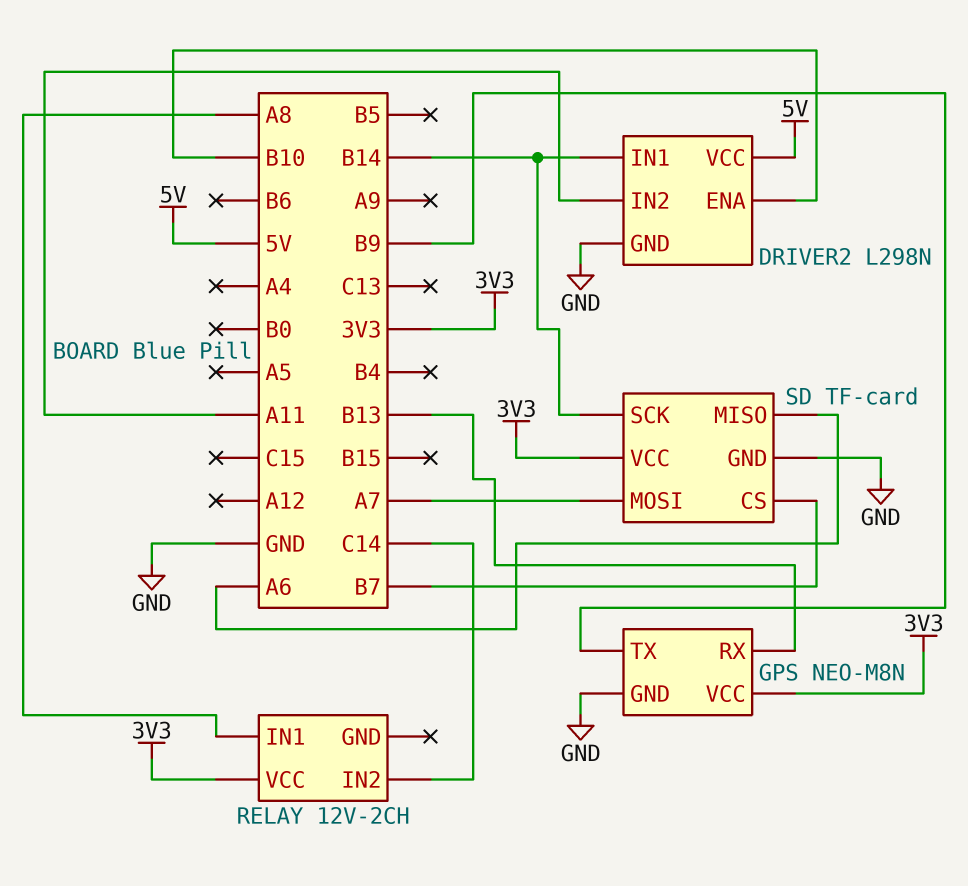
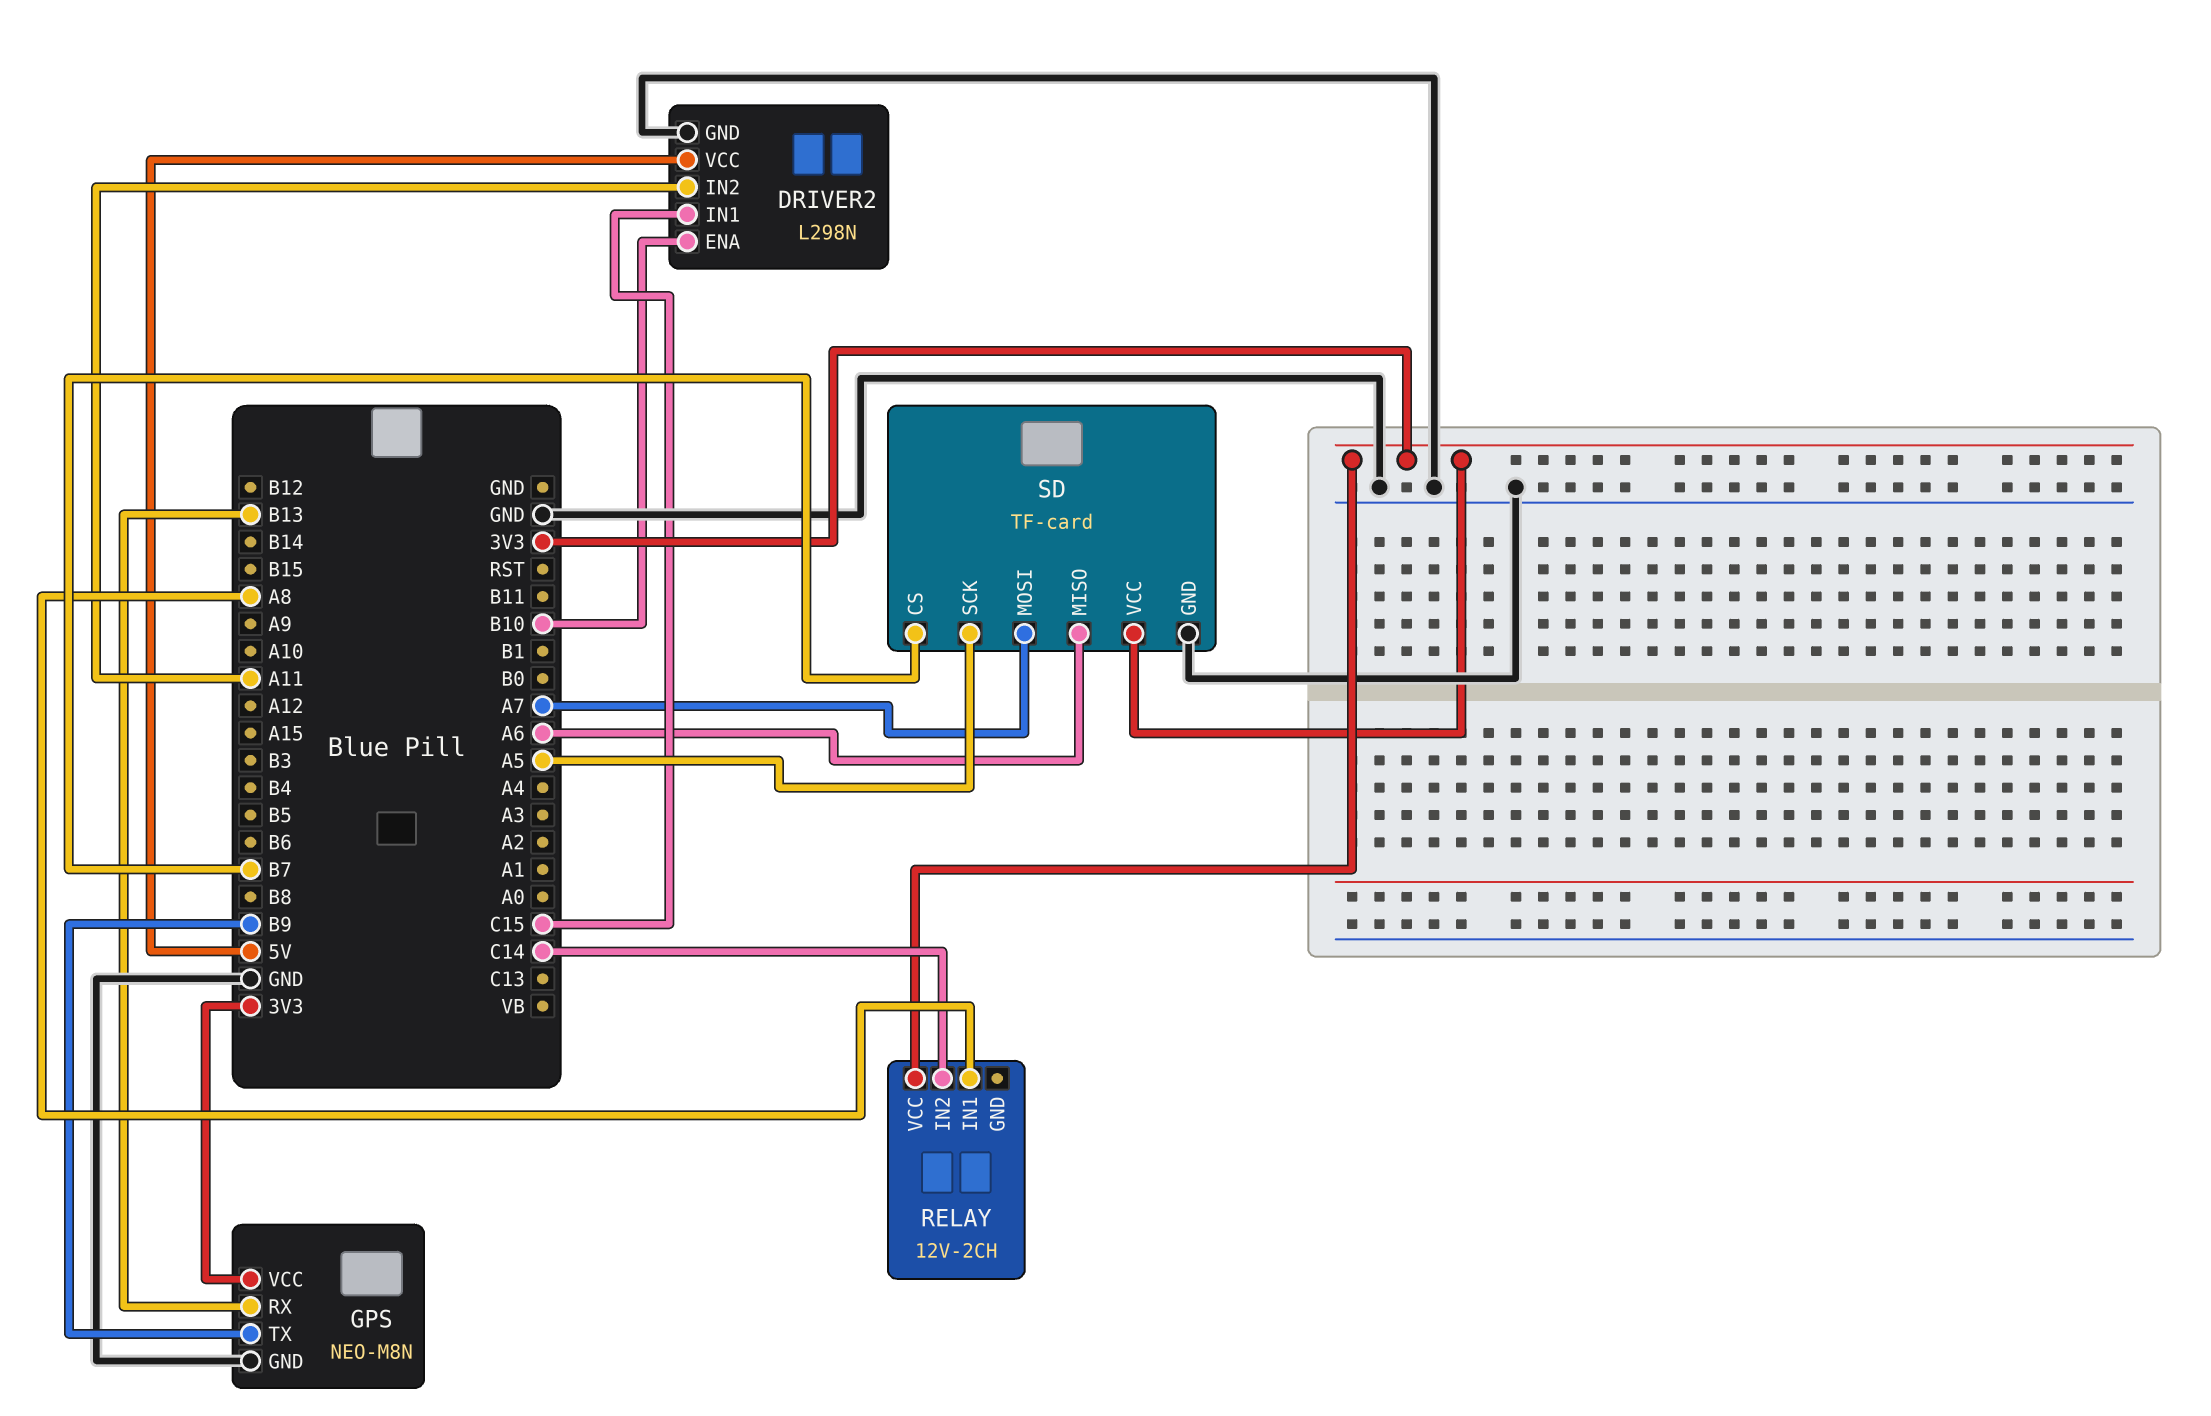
DRIVER2 pin IN1: B14 -> C15
SD pin SCK: B14 -> A5

